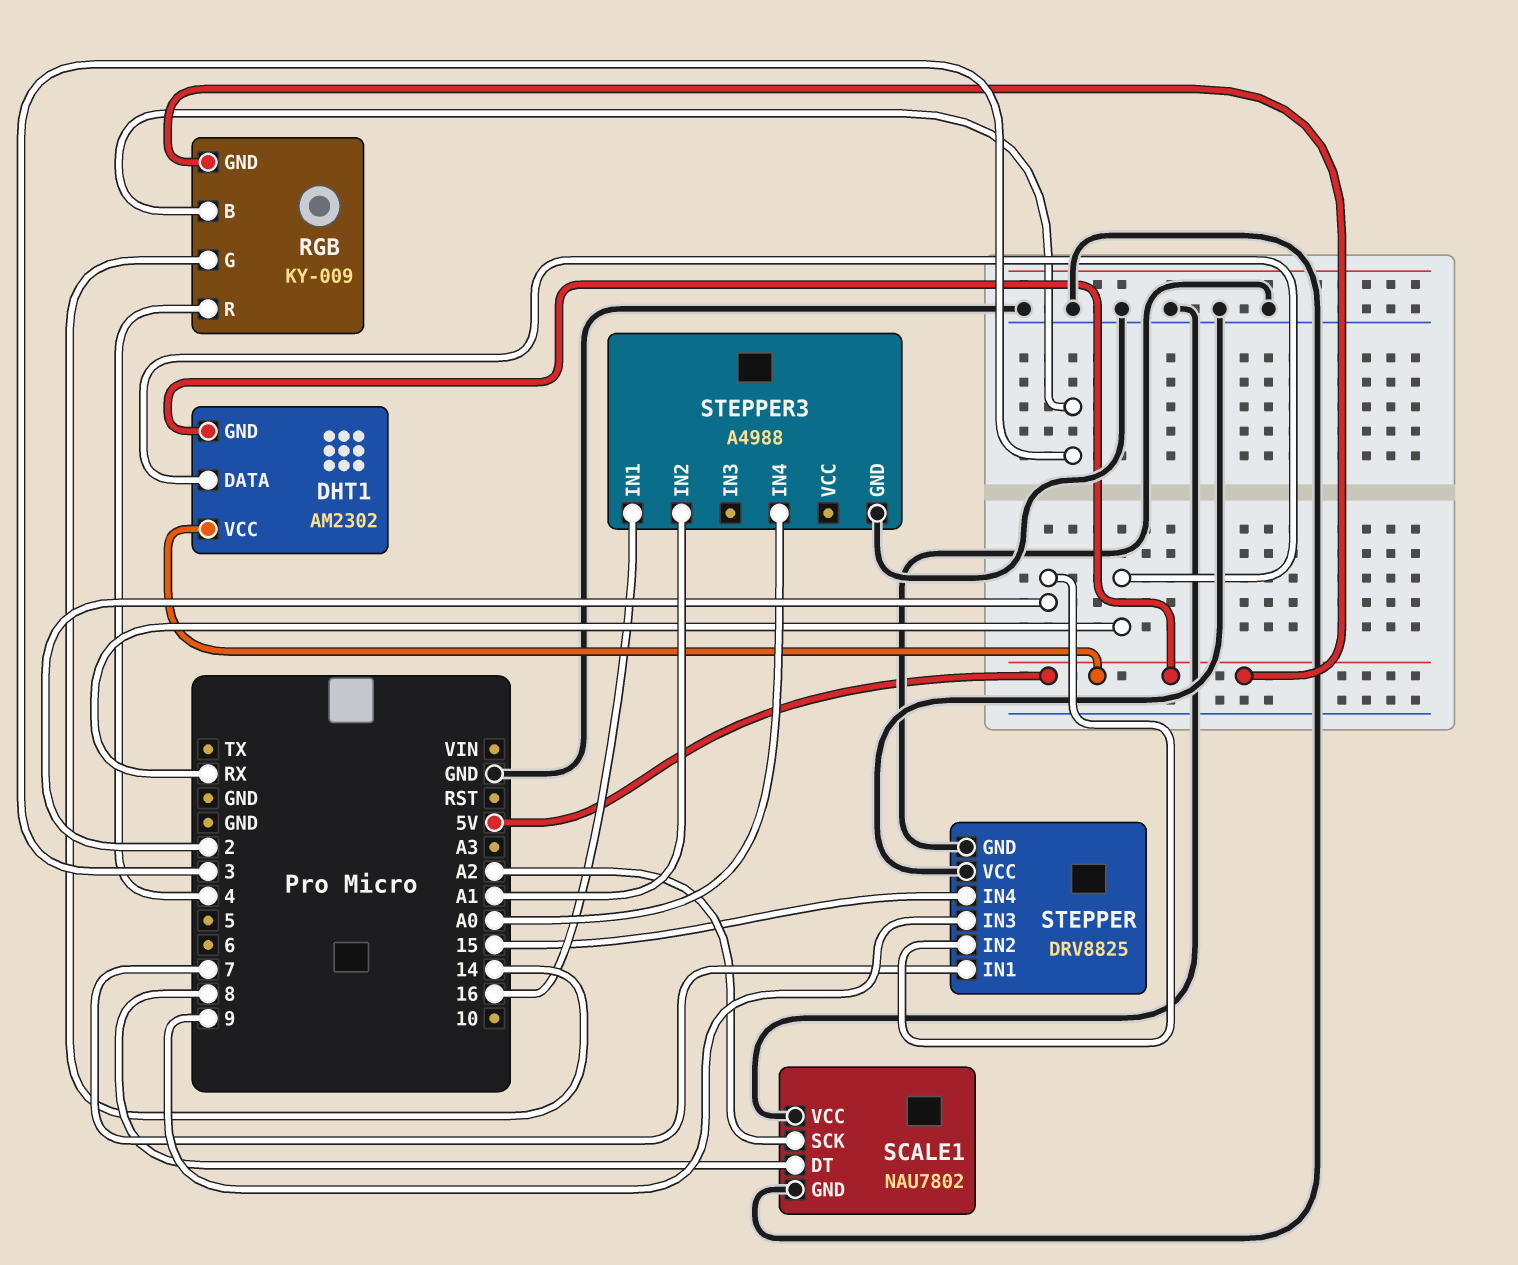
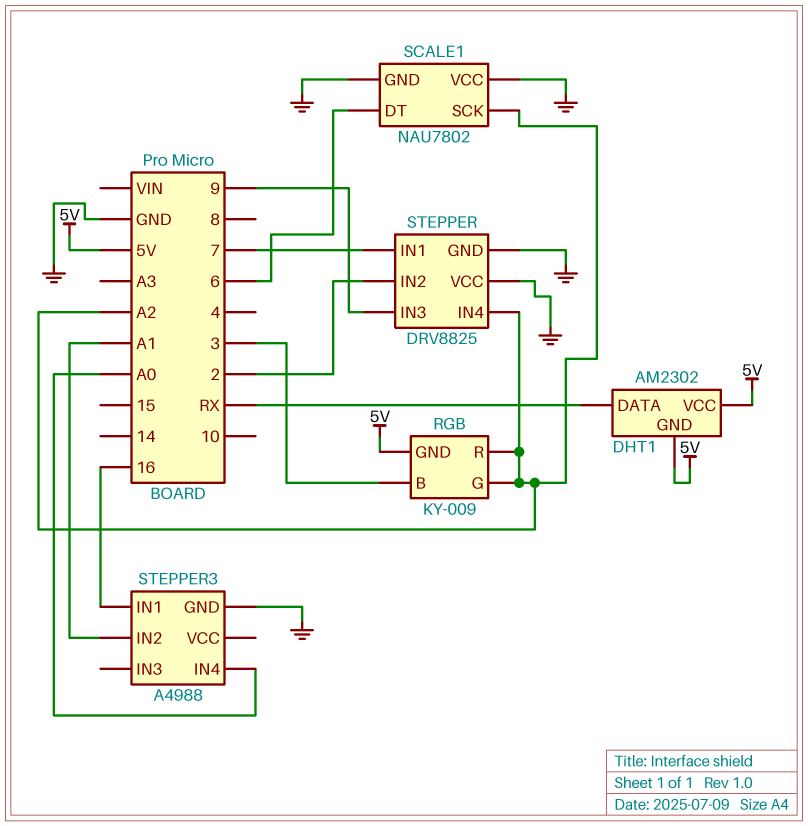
RGB pin G: 14 -> A2
RGB pin R: 4 -> A2
SCALE1 pin DT: 8 -> 6
STEPPER pin IN4: 15 -> A2

